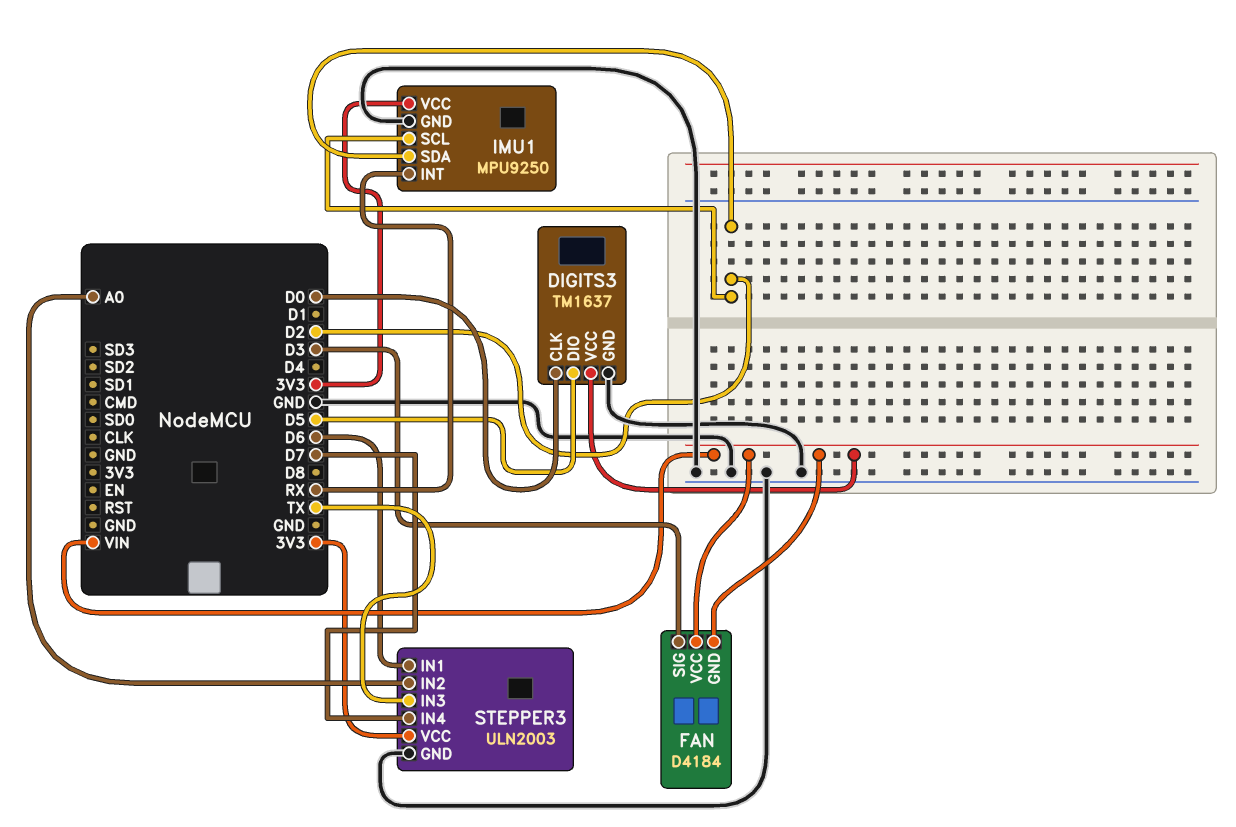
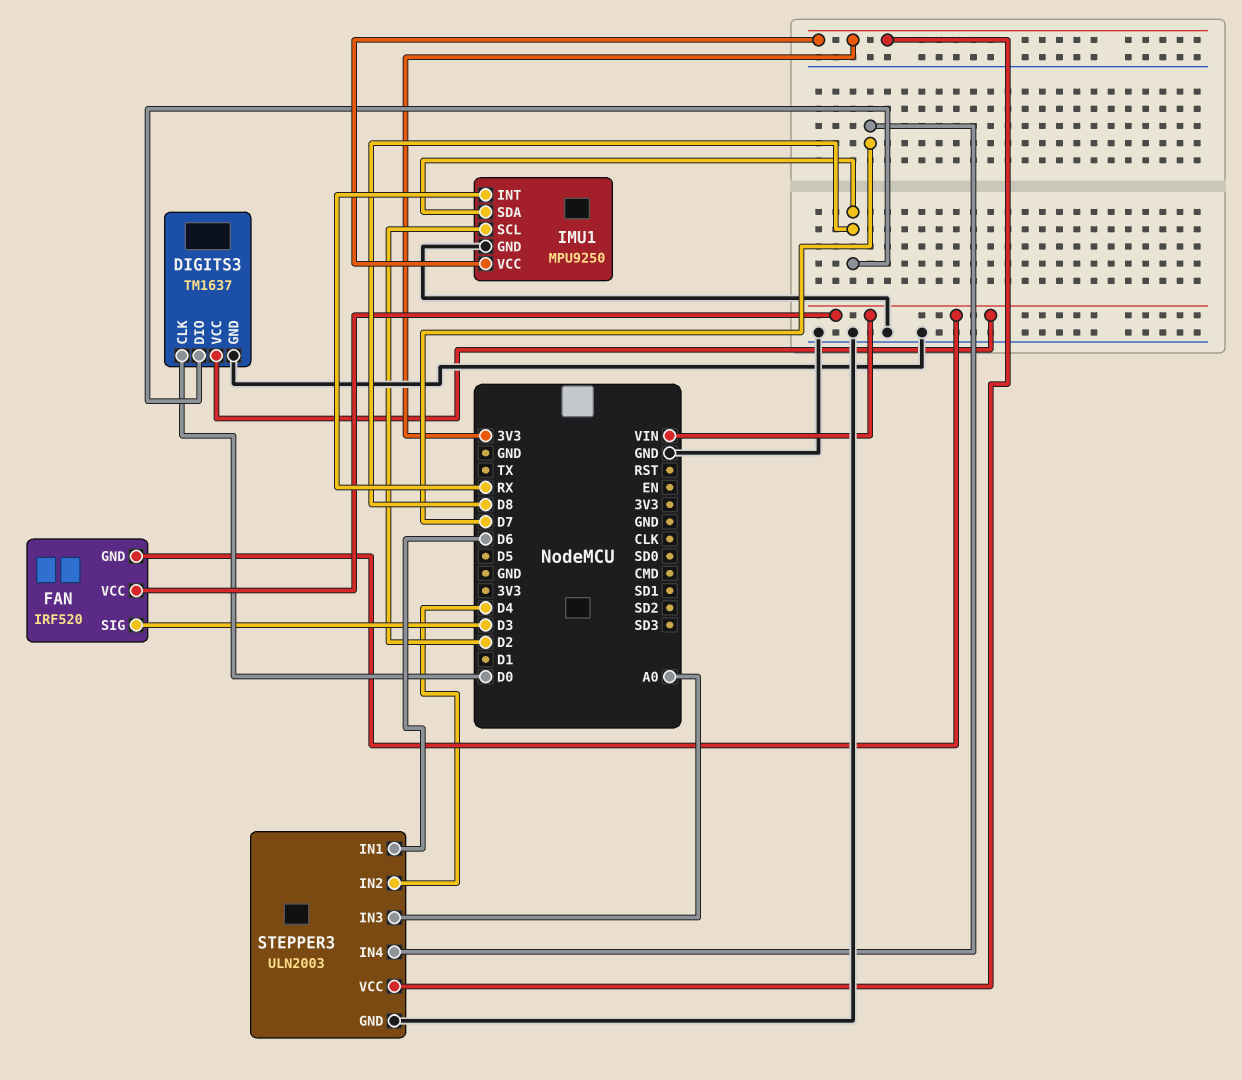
DIGITS3 pin DIO: D5 -> D8
FAN: D4184 -> IRF520
IMU1 pin SDA: D2 -> D8
STEPPER3 pin IN2: A0 -> D4
STEPPER3 pin IN3: TX -> A0

